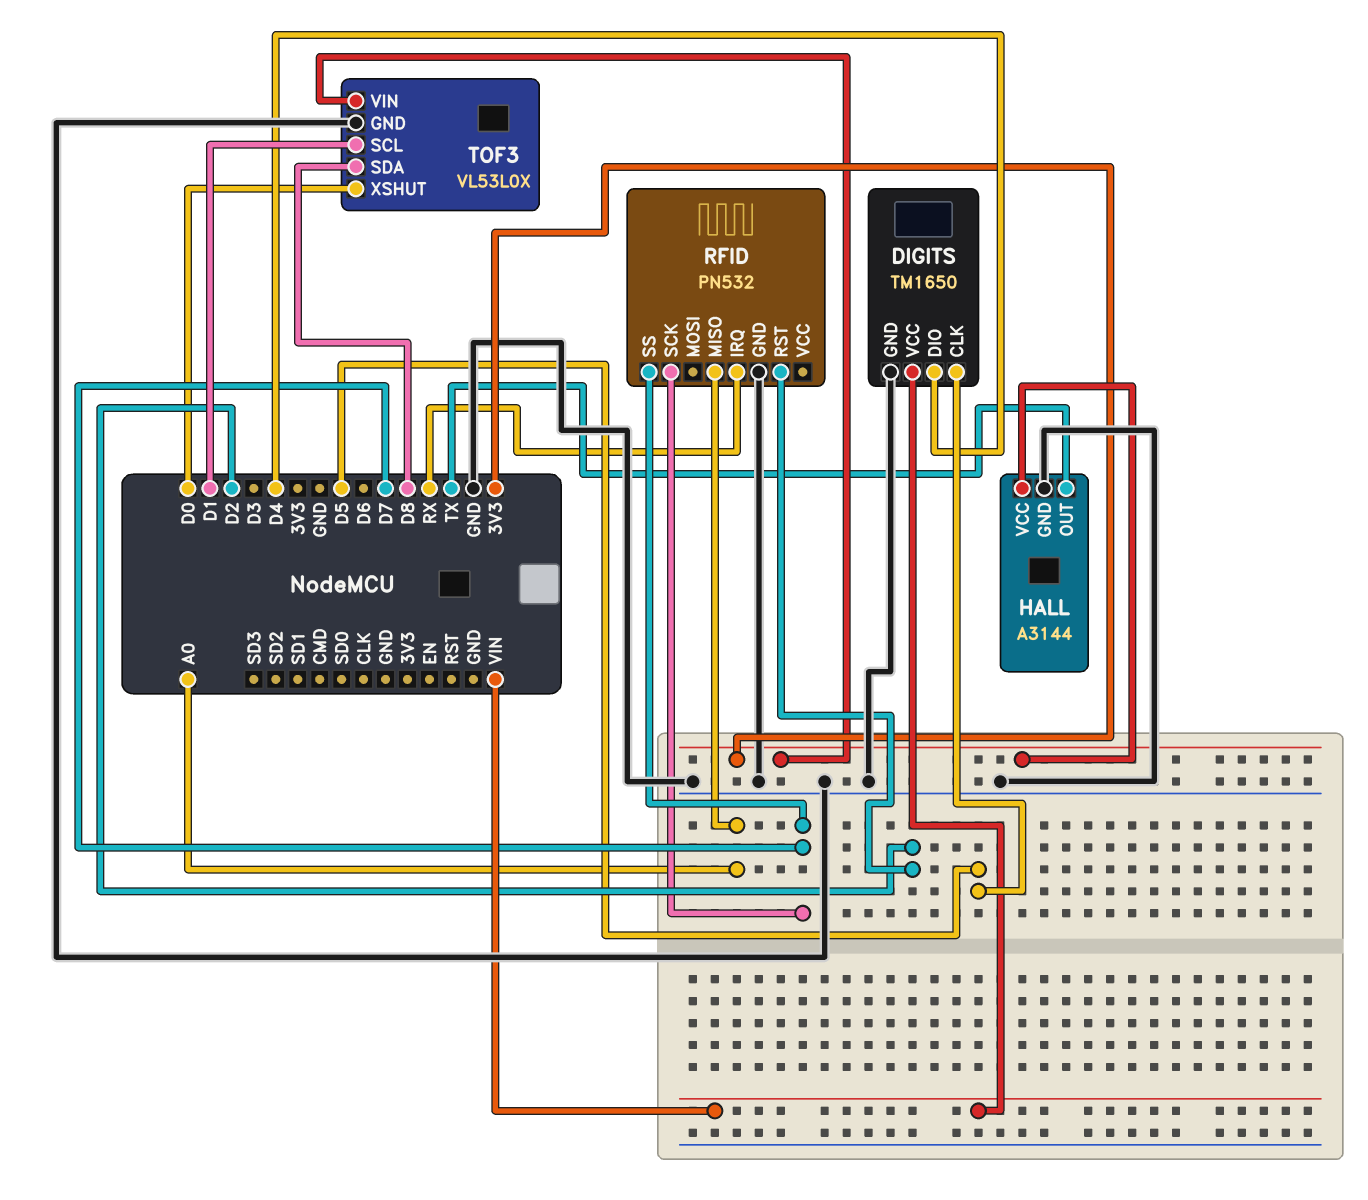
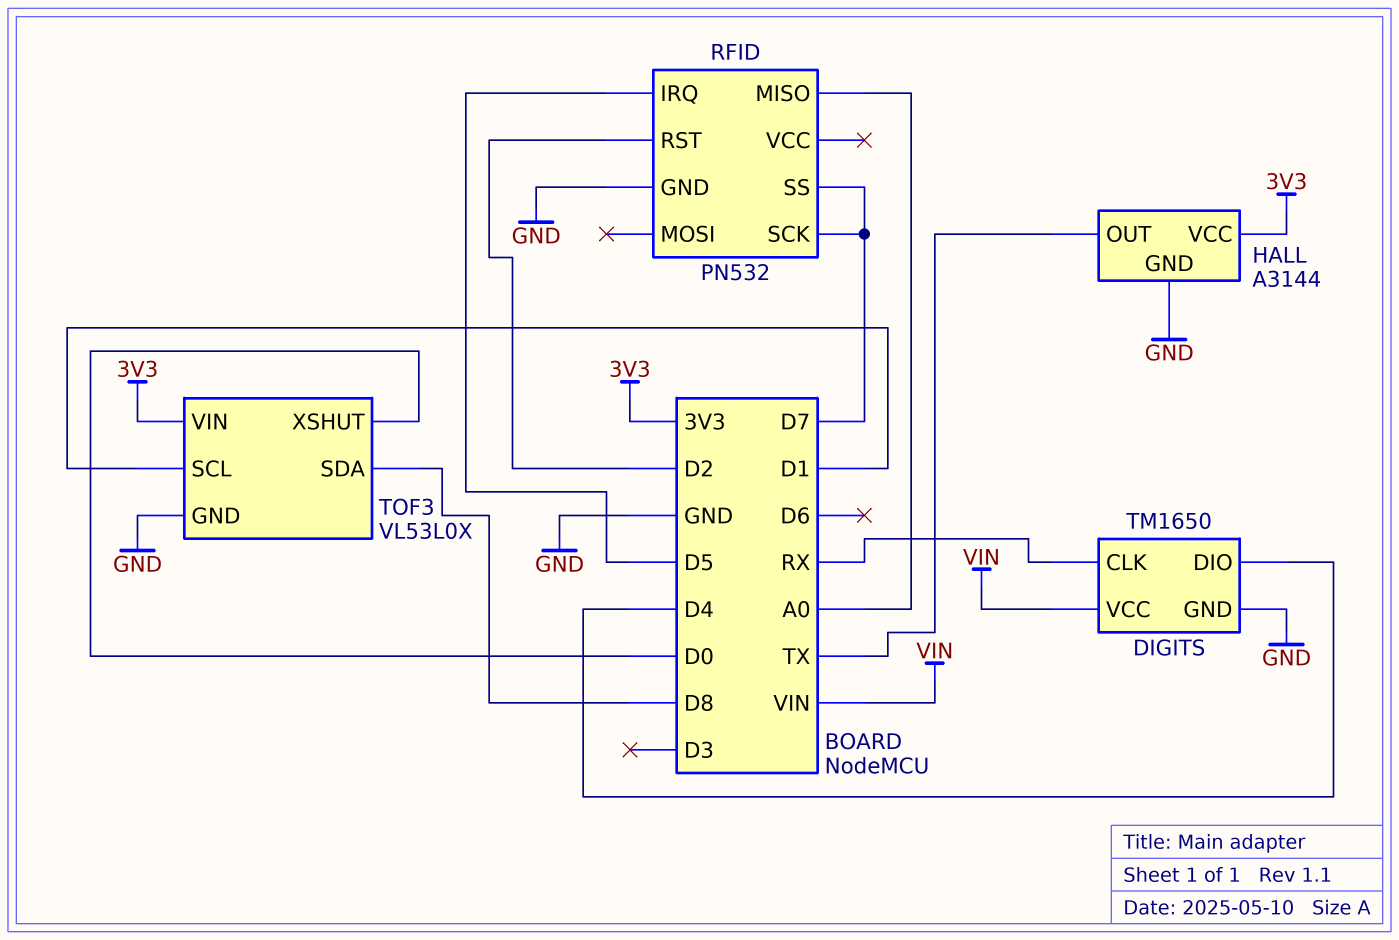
DIGITS pin CLK: D5 -> RX
RFID pin IRQ: RX -> D5

